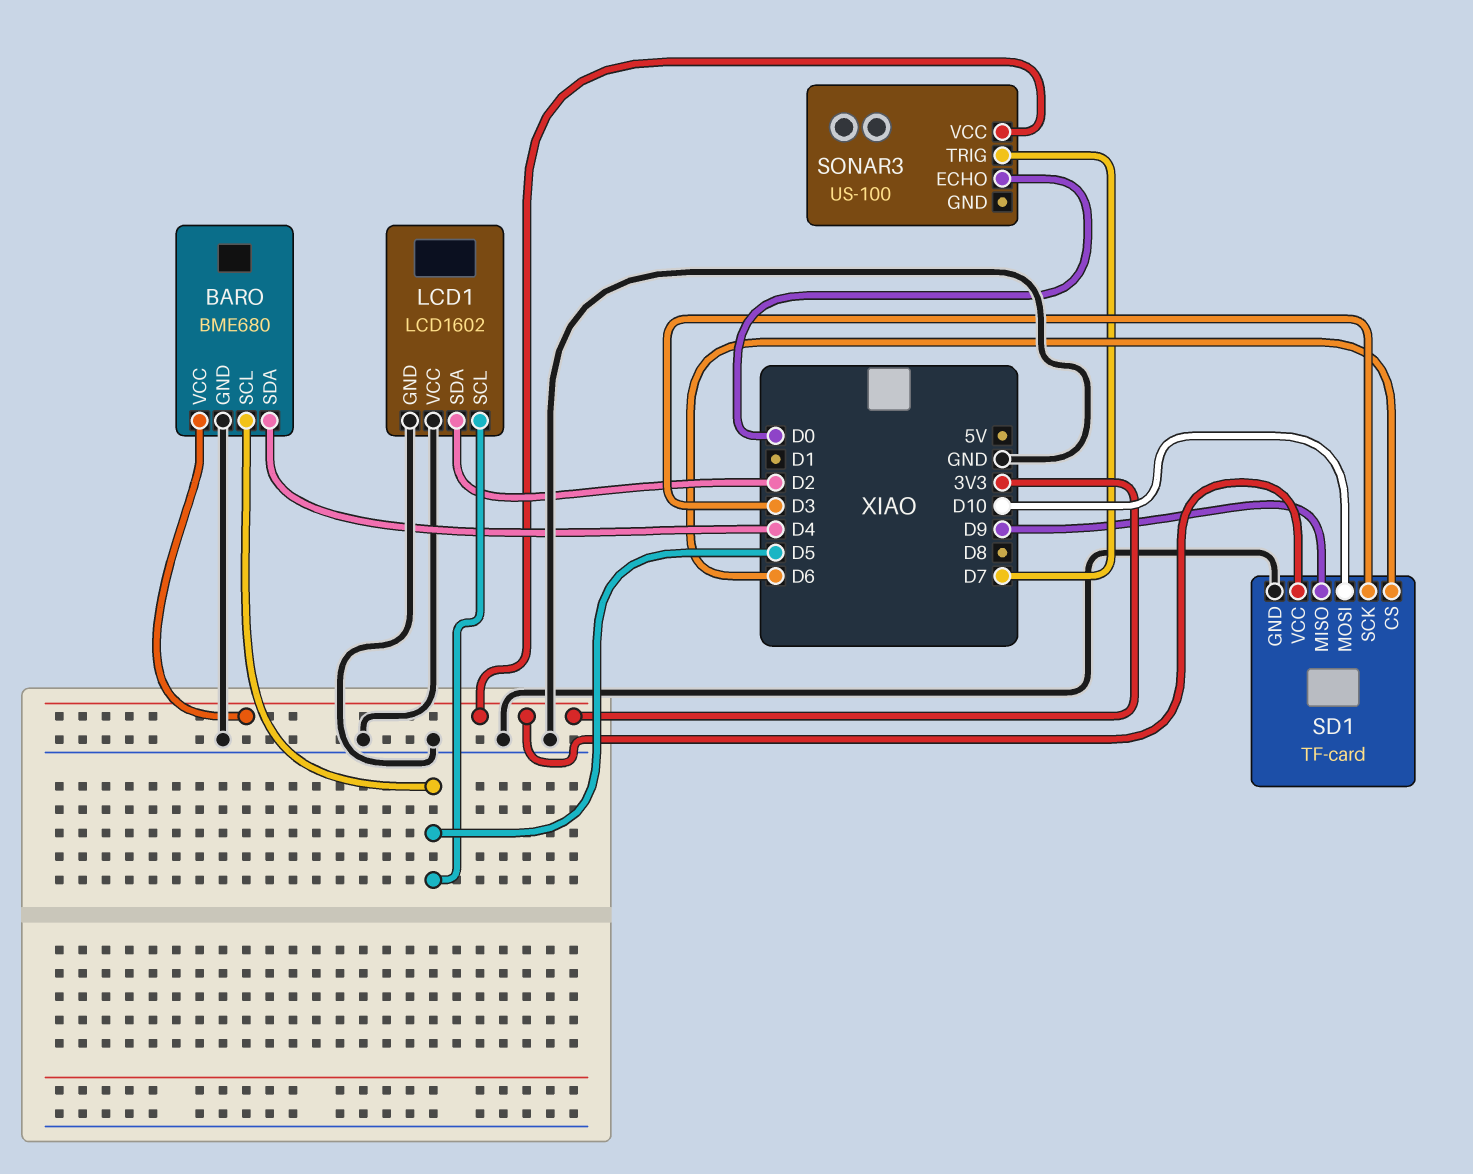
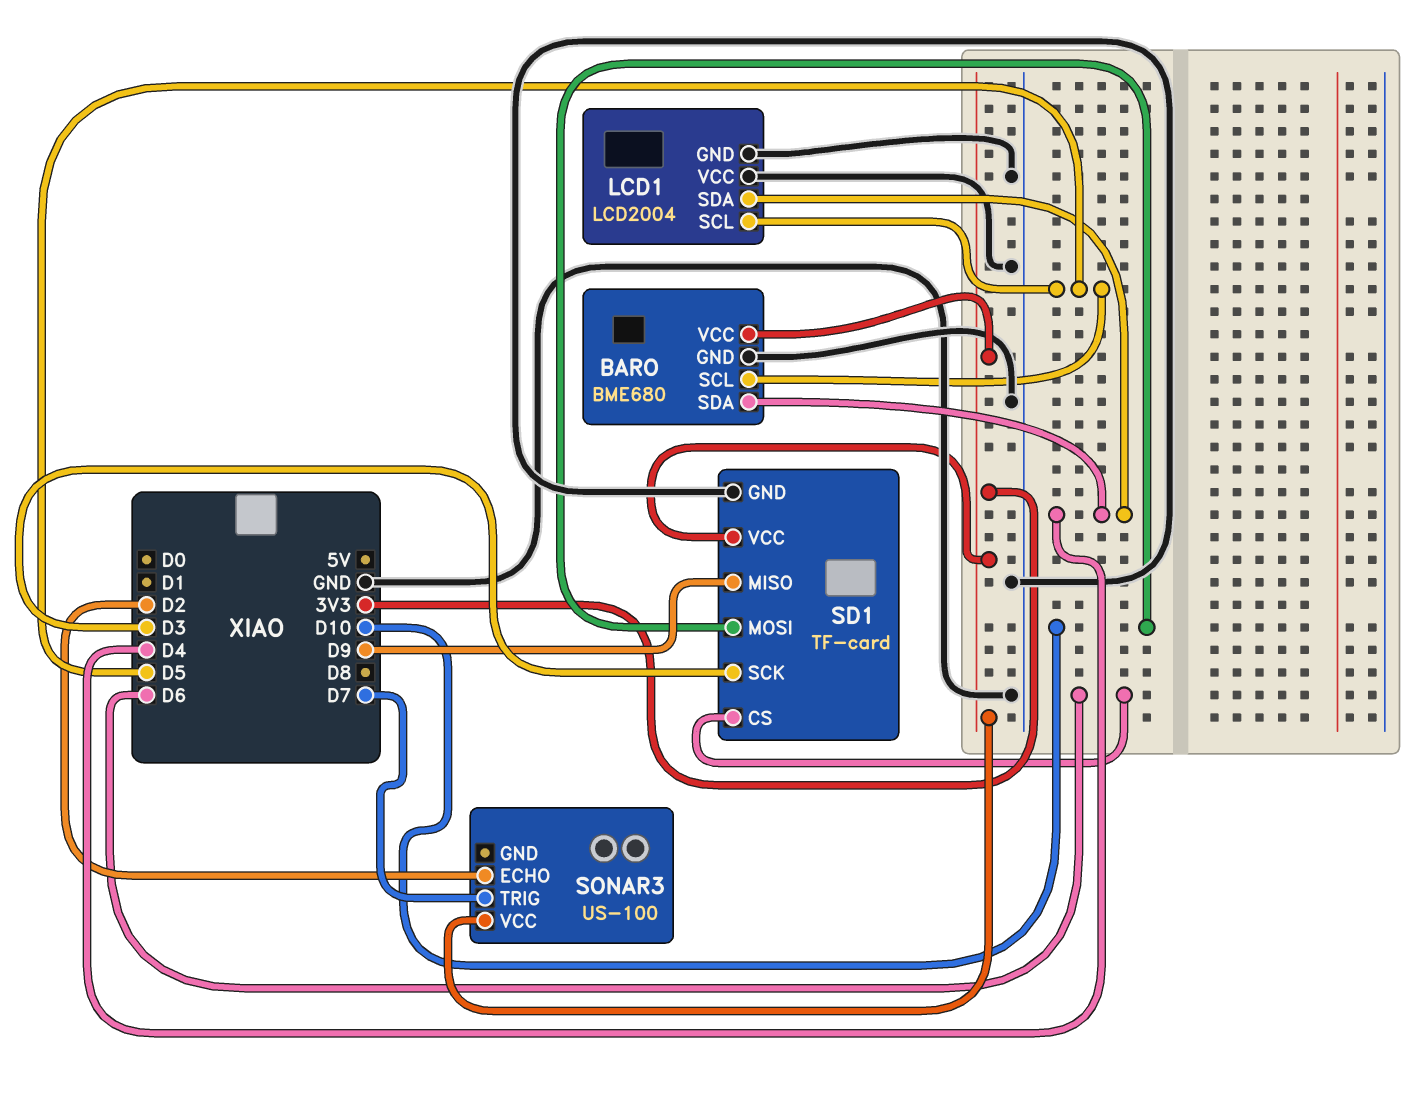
LCD1: LCD1602 -> LCD2004
LCD1 pin SDA: D2 -> D4
SONAR3 pin ECHO: D0 -> D2

